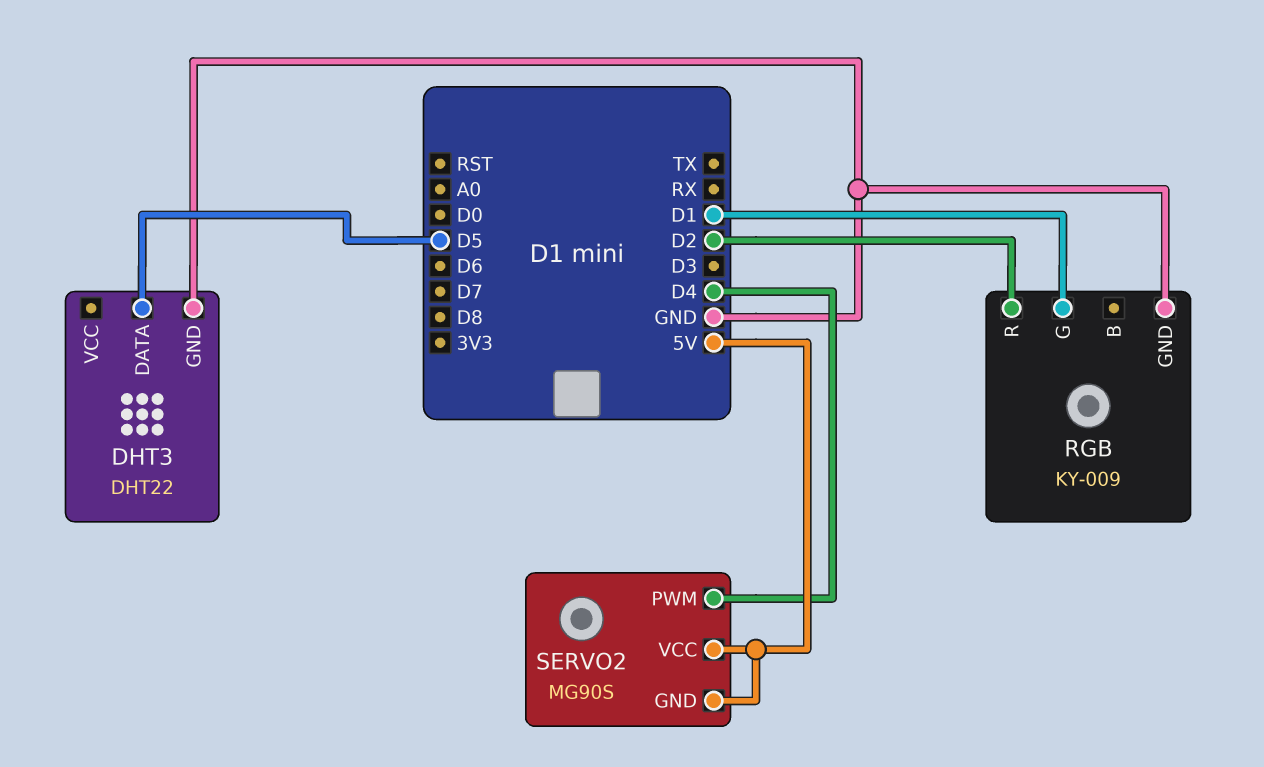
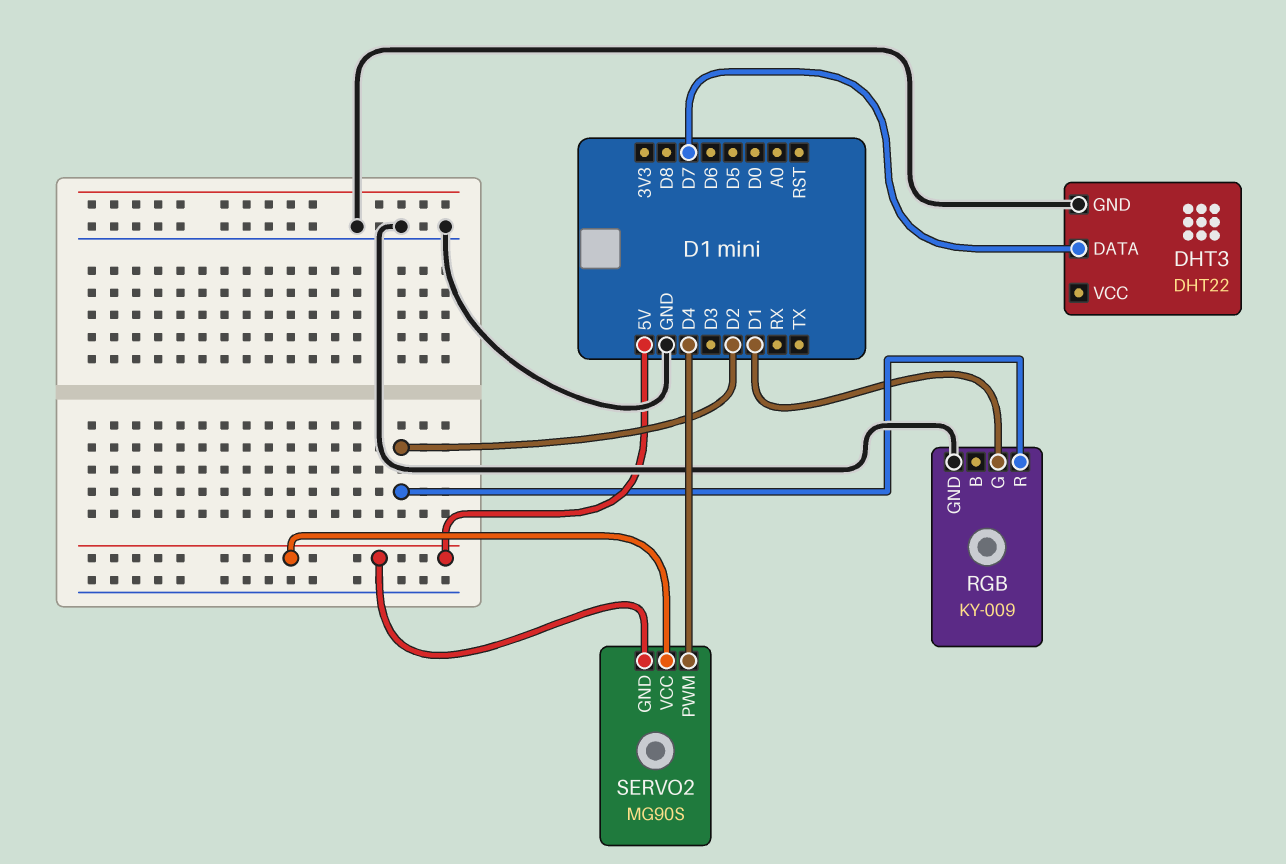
DHT3 pin DATA: D5 -> D7

